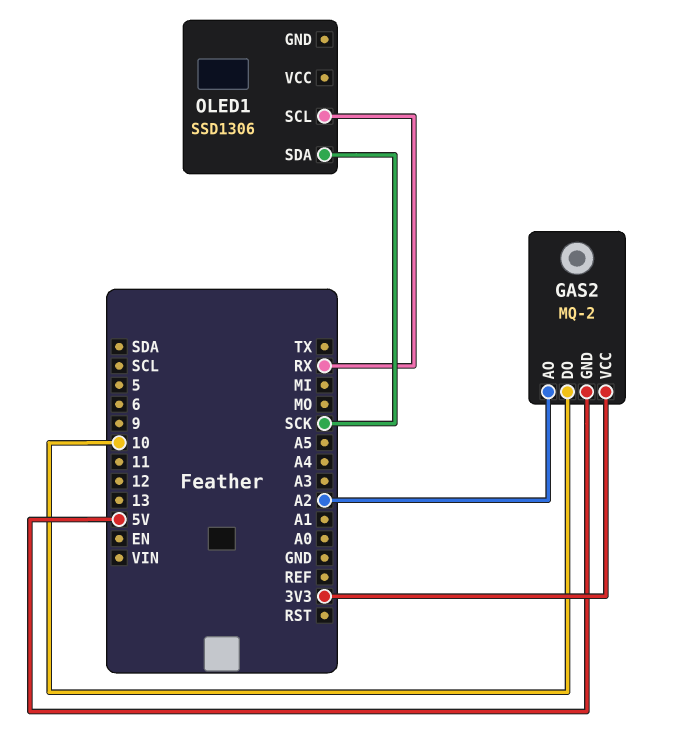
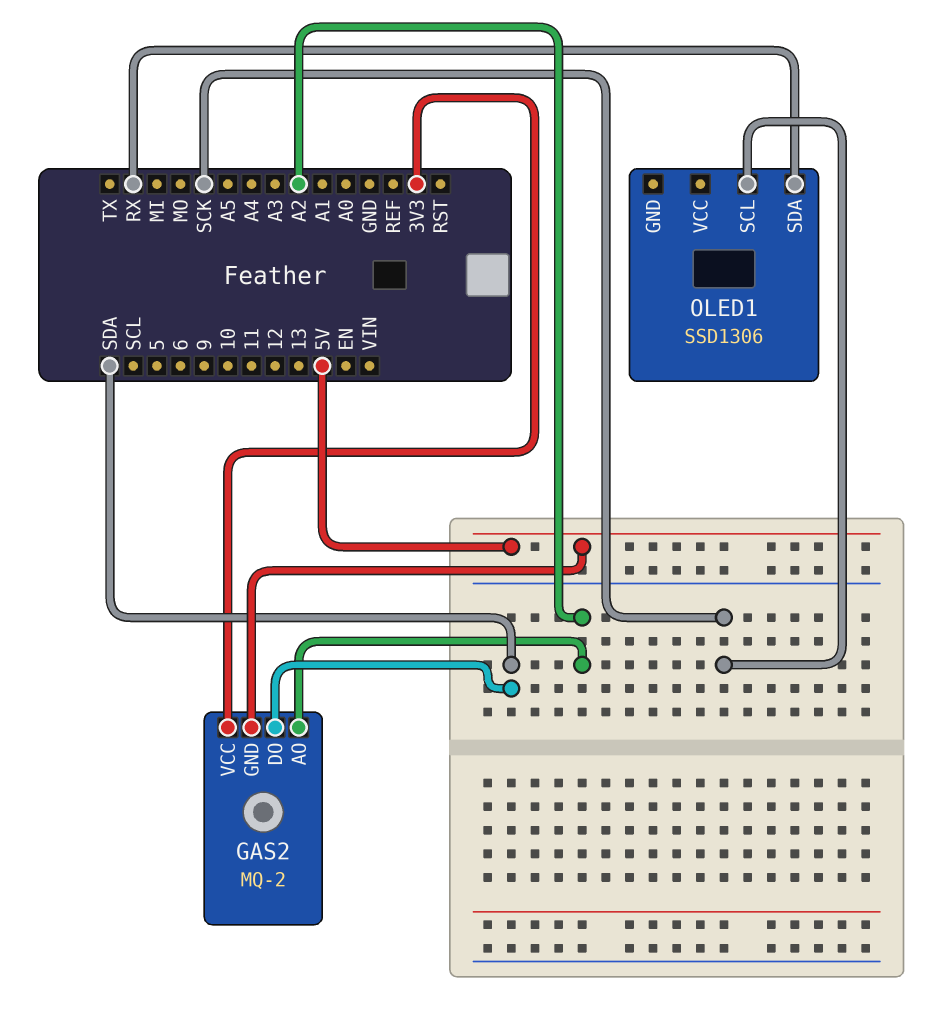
GAS2 pin DO: 10 -> SDA
OLED1 pin SCL: RX -> SCK
OLED1 pin SDA: SCK -> RX

